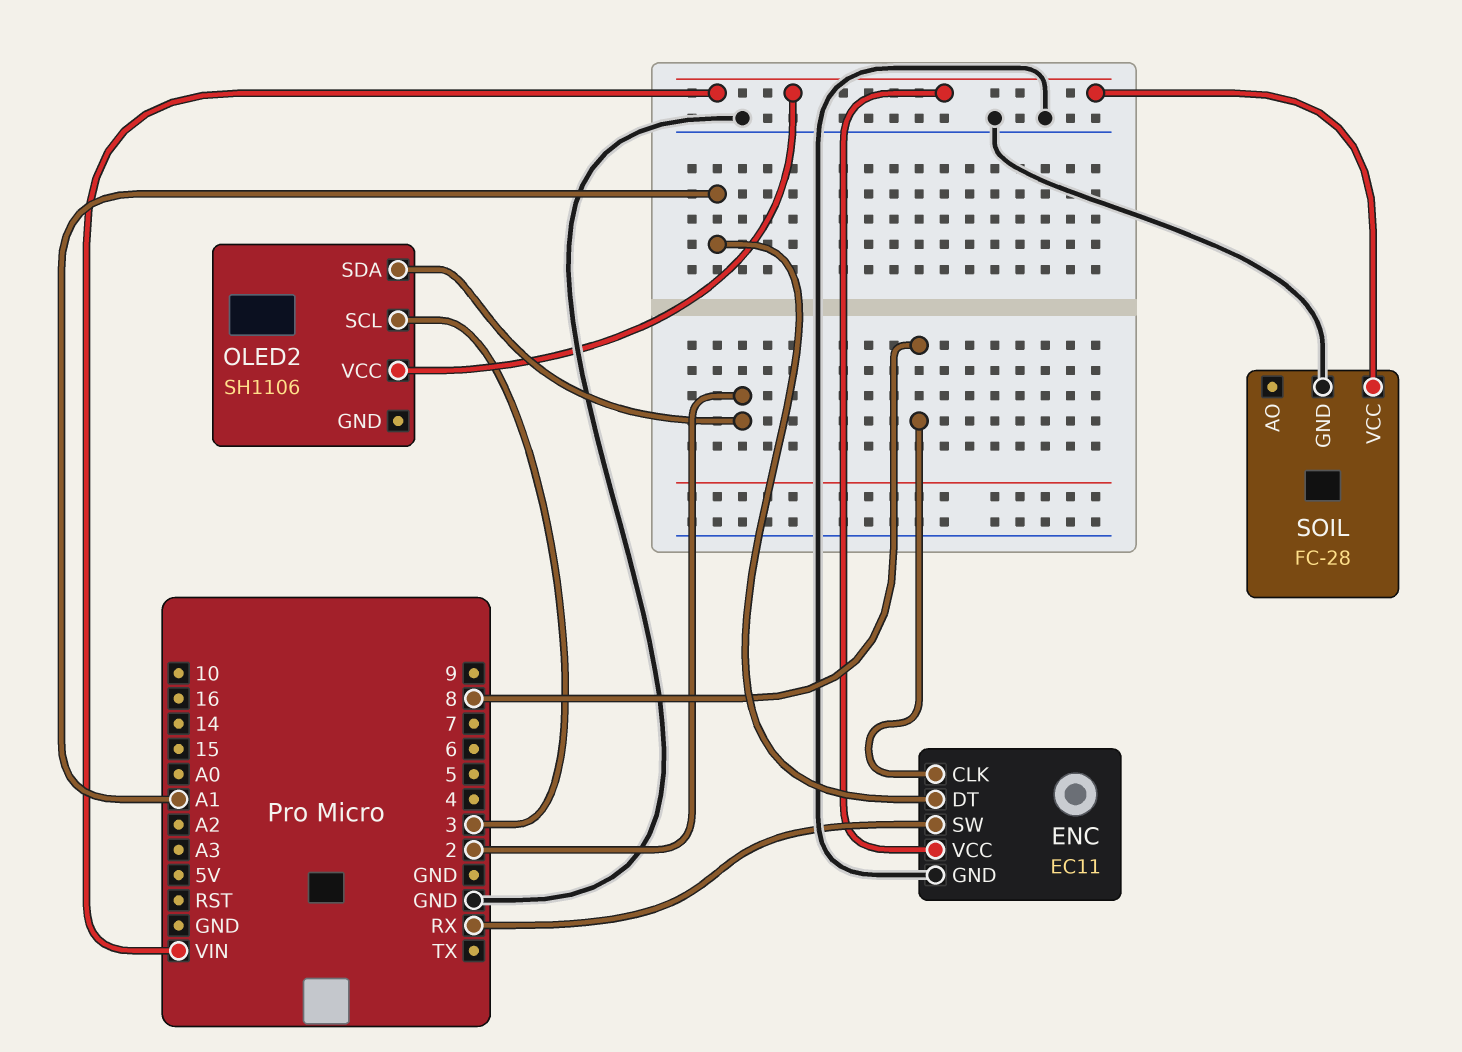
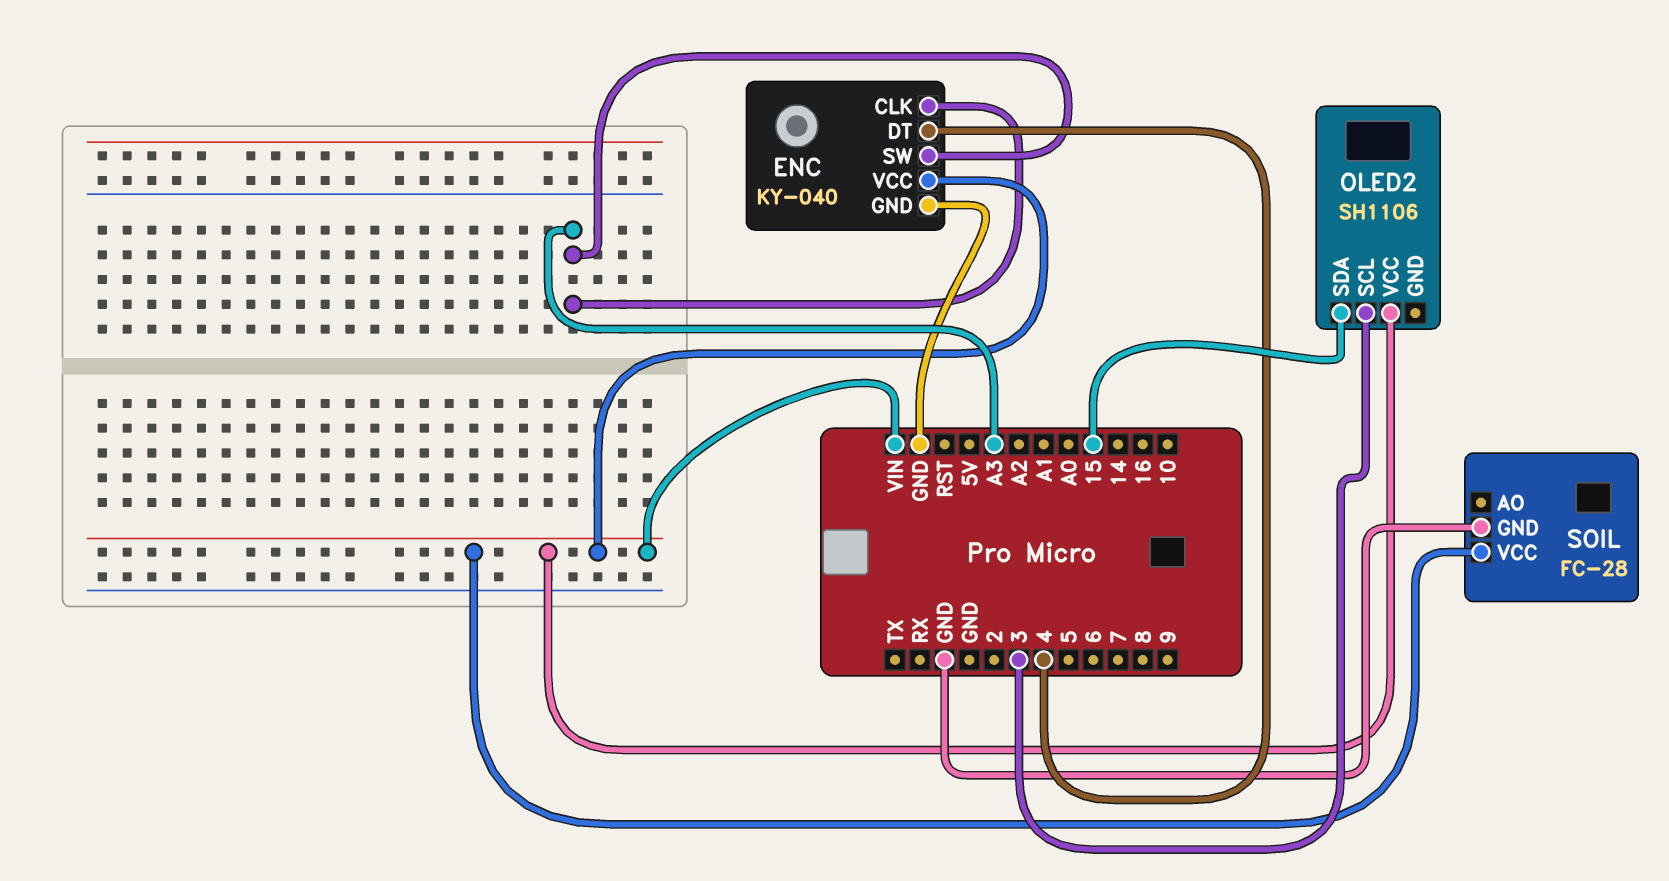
ENC: EC11 -> KY-040
ENC pin CLK: 8 -> A3
ENC pin DT: A1 -> 4
ENC pin SW: RX -> A3
OLED2 pin SDA: 2 -> 15

